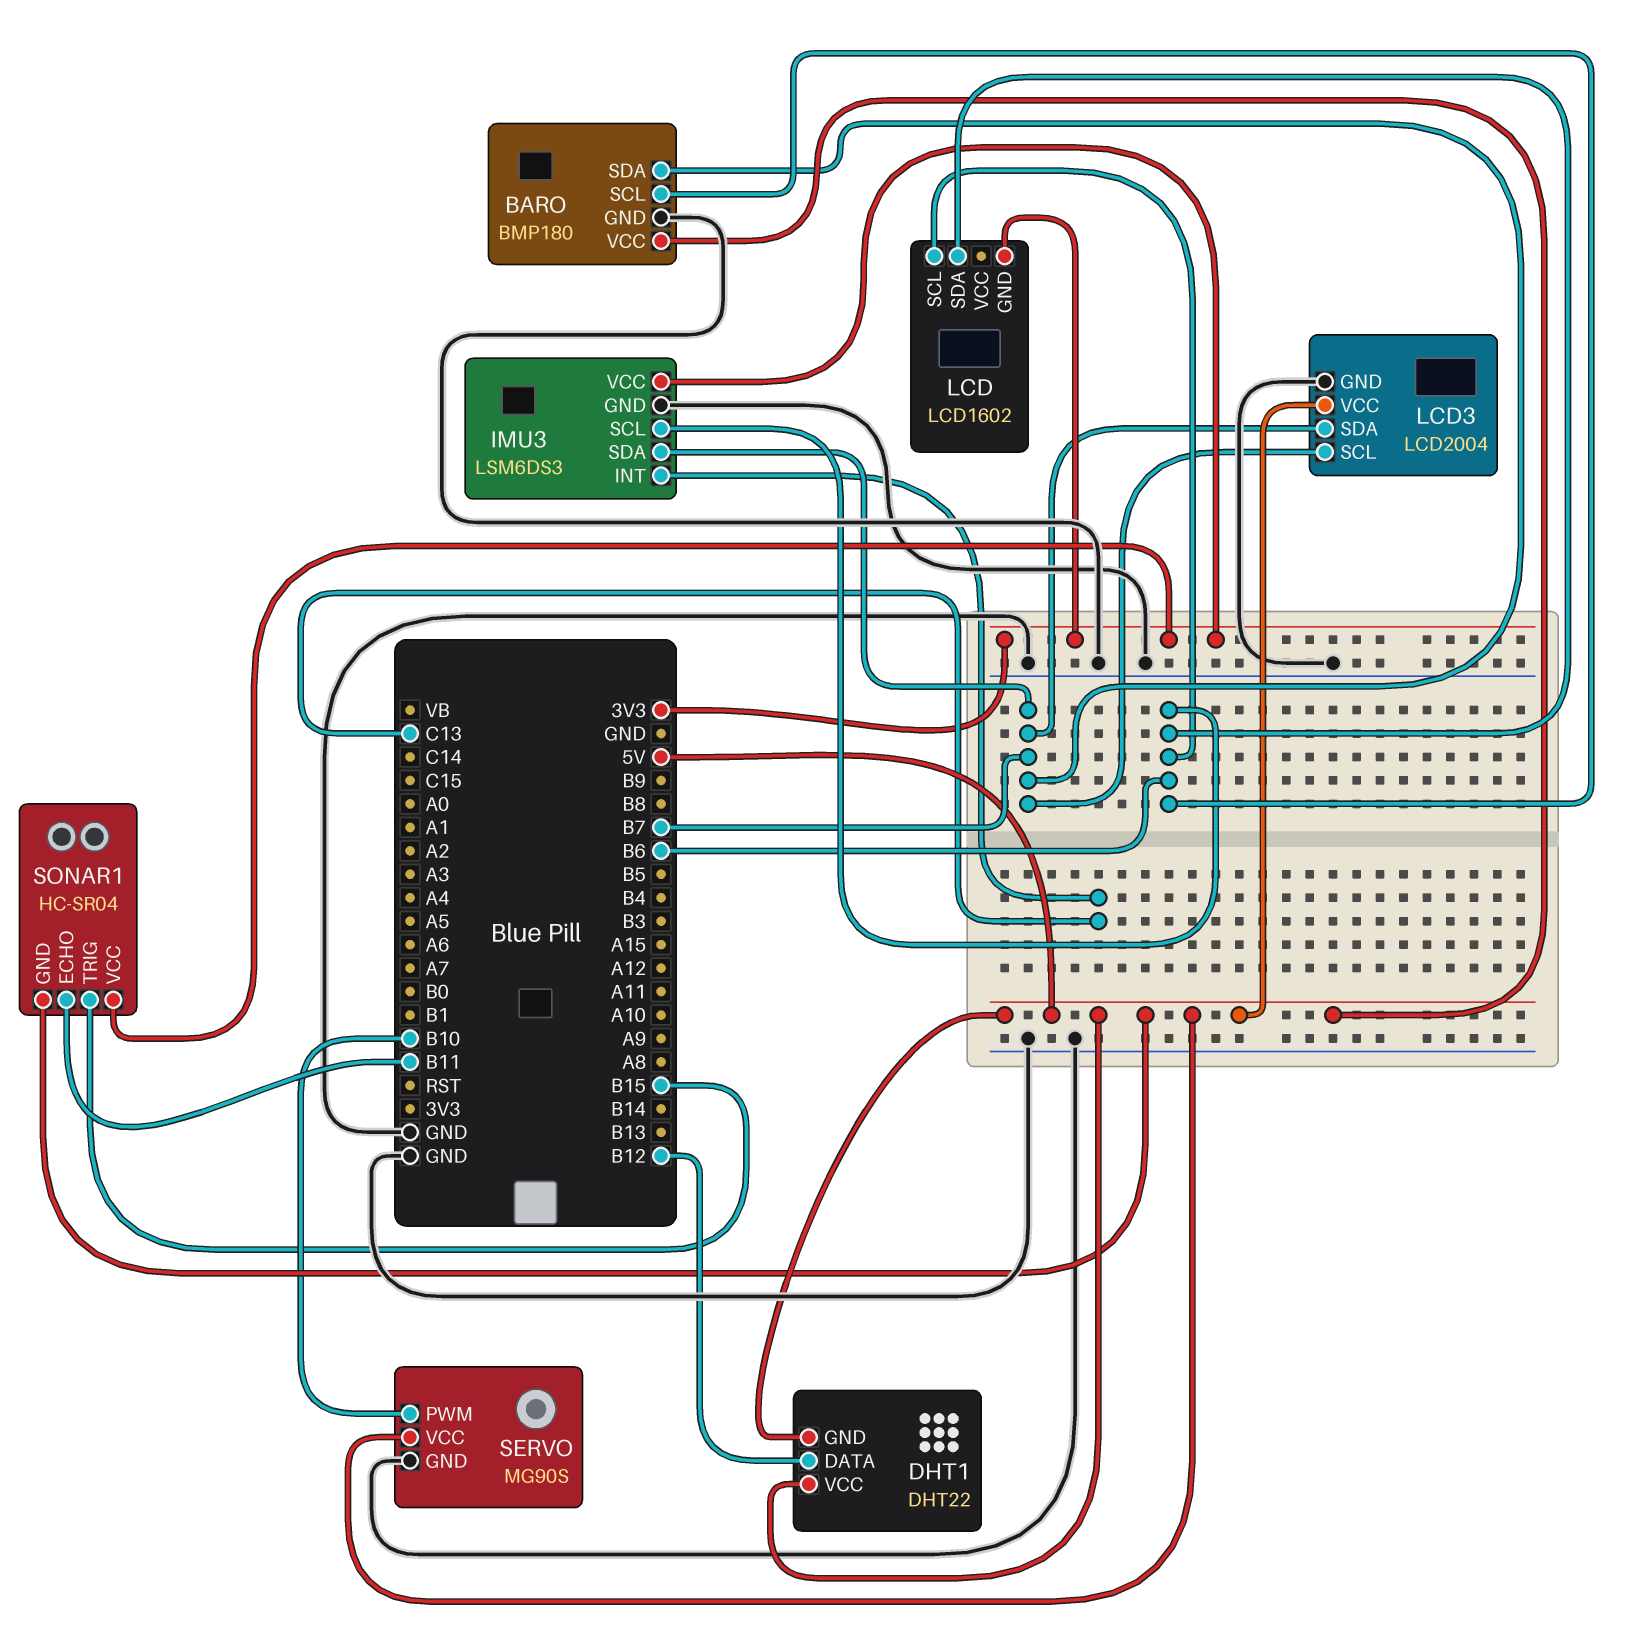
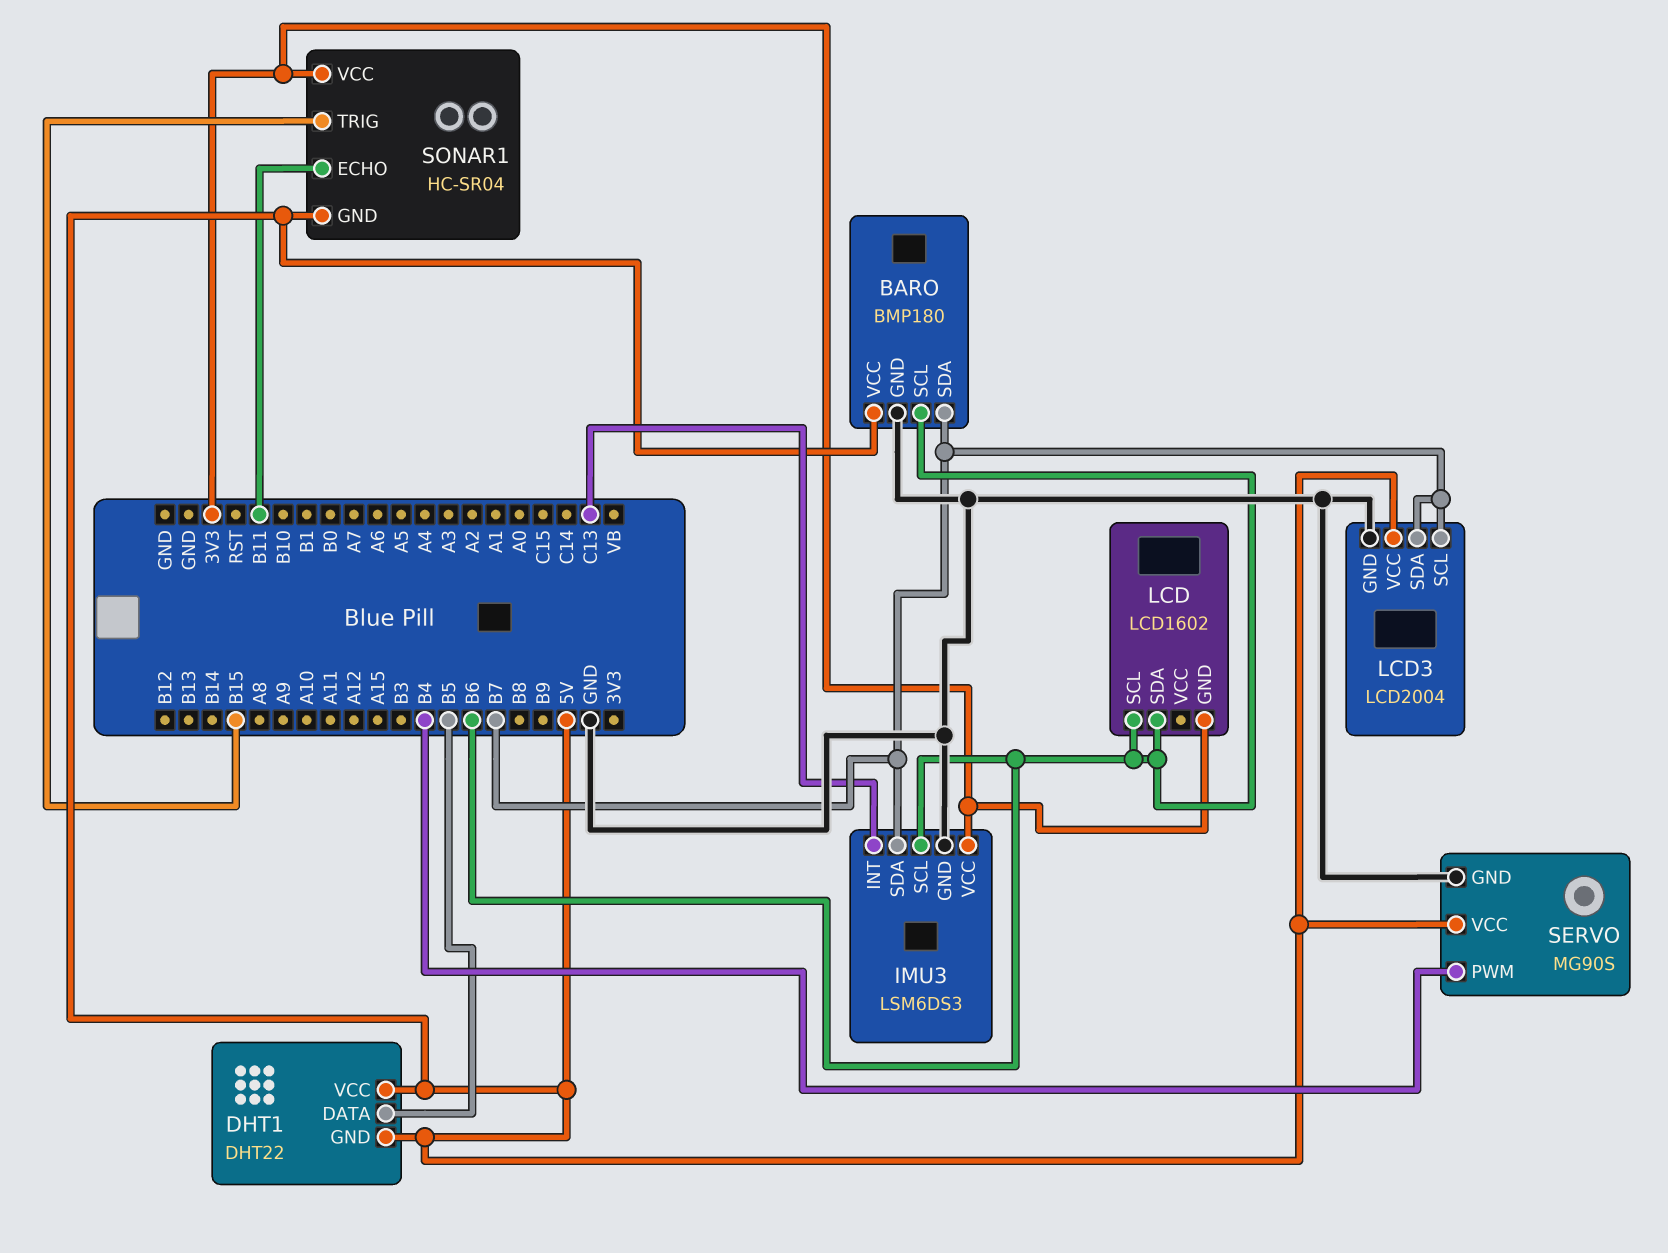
DHT1 pin DATA: B12 -> B5
SERVO pin PWM: B10 -> B4

